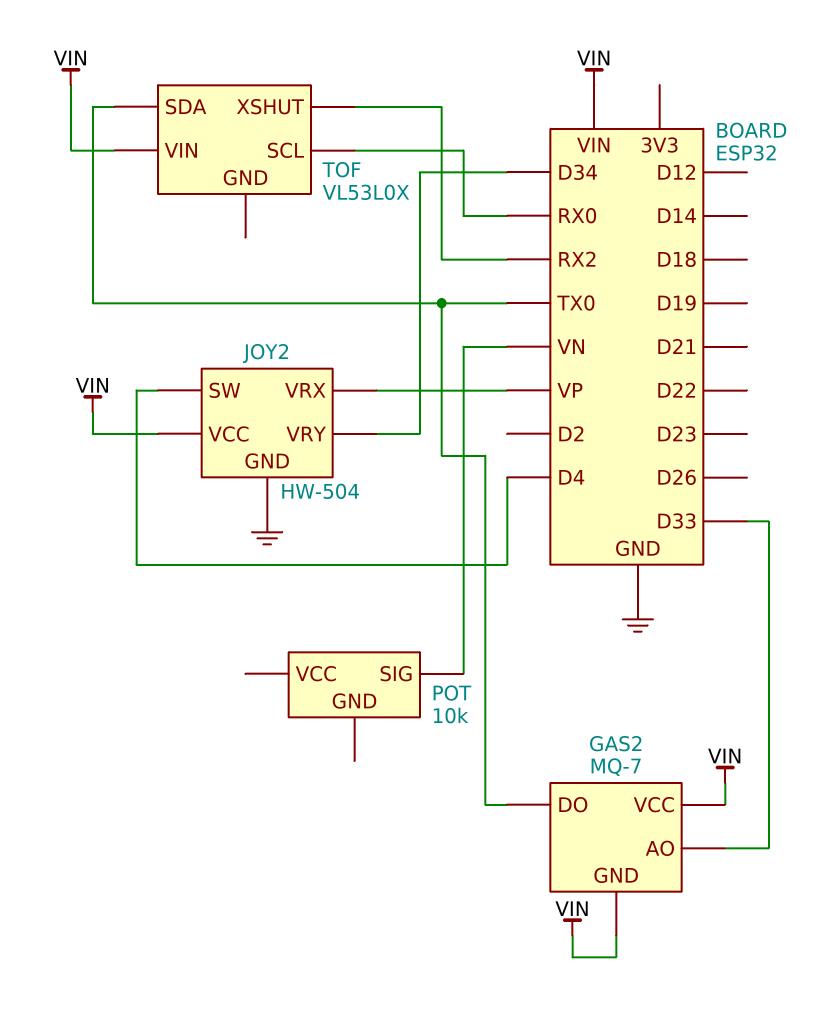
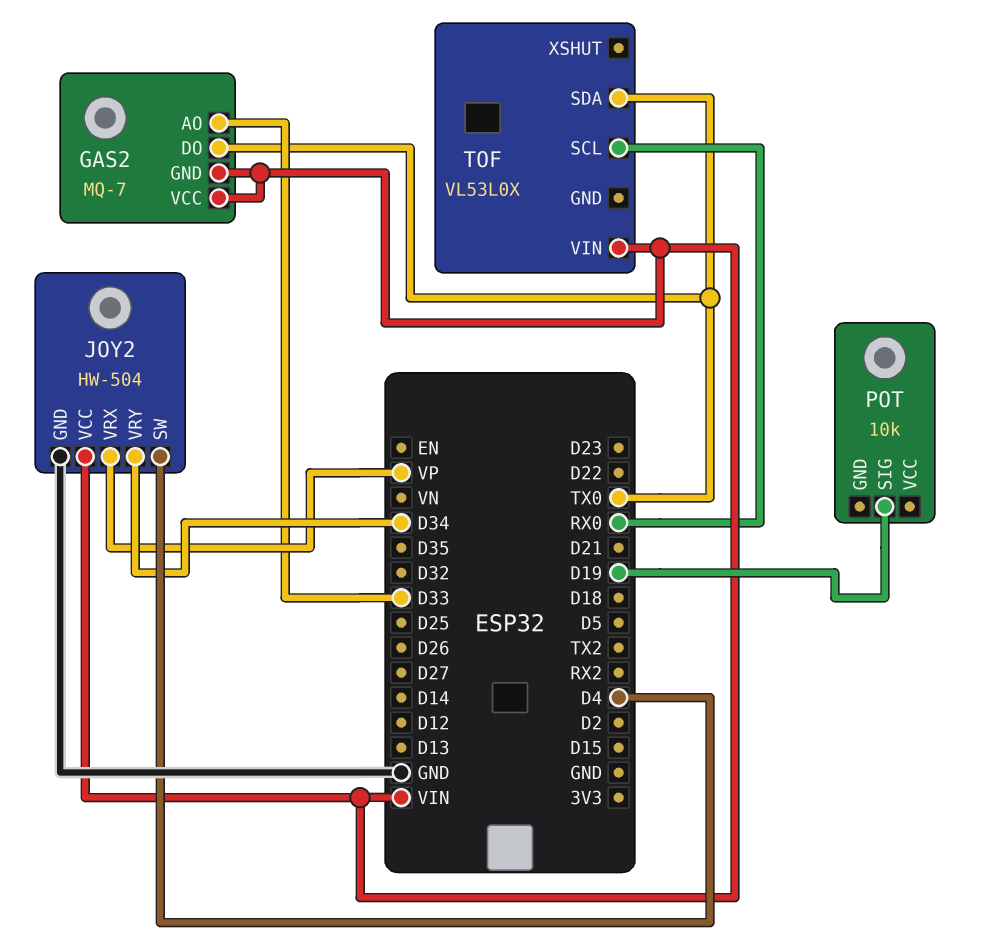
POT pin SIG: VN -> D19
TOF pin XSHUT: RX2 -> none

